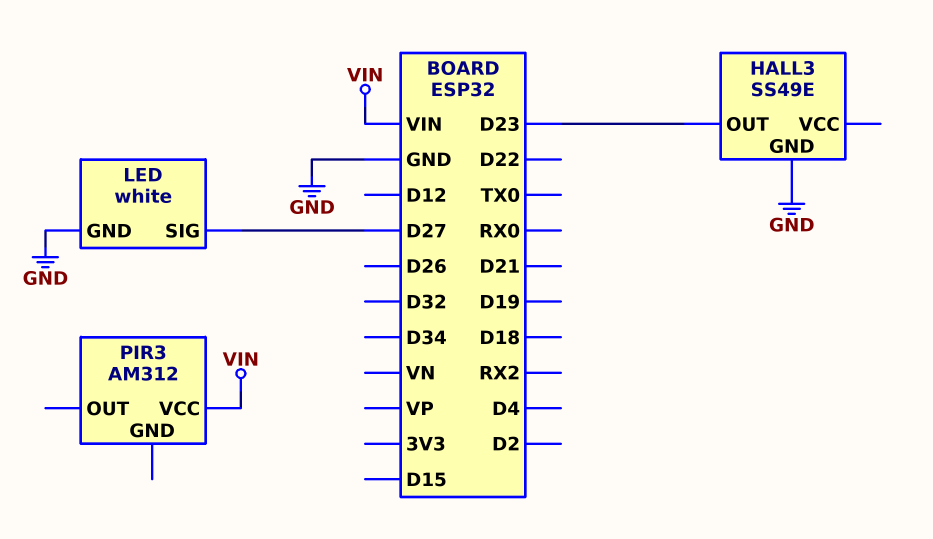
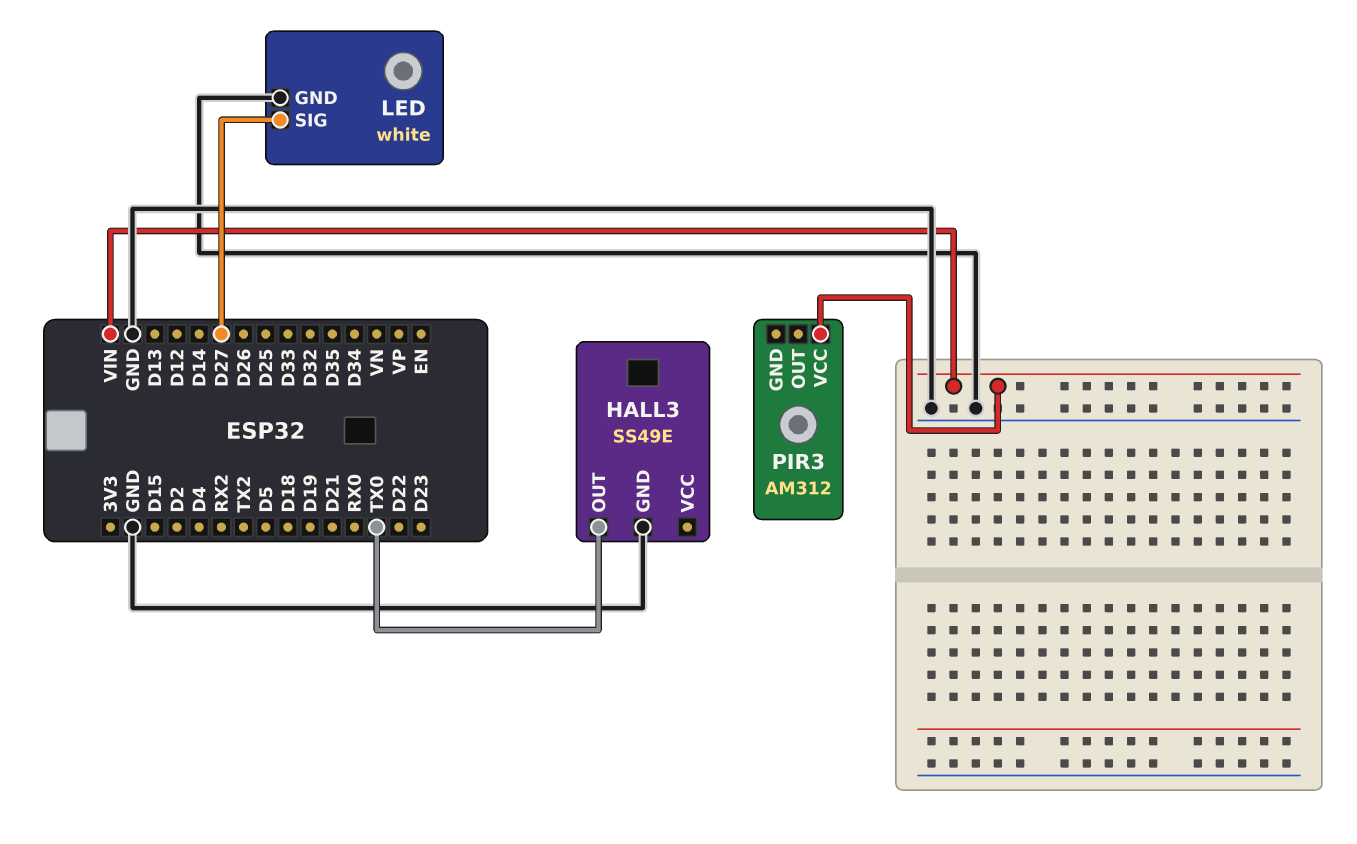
HALL3 pin OUT: D23 -> TX0

